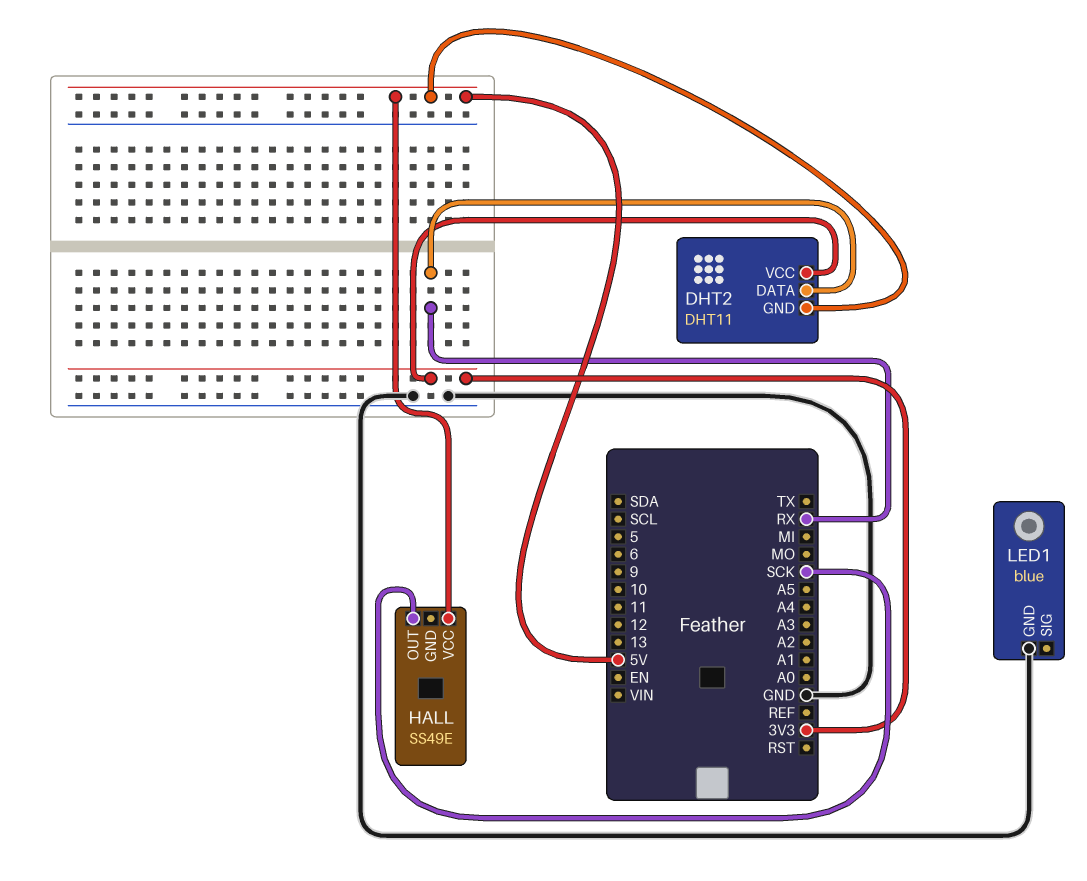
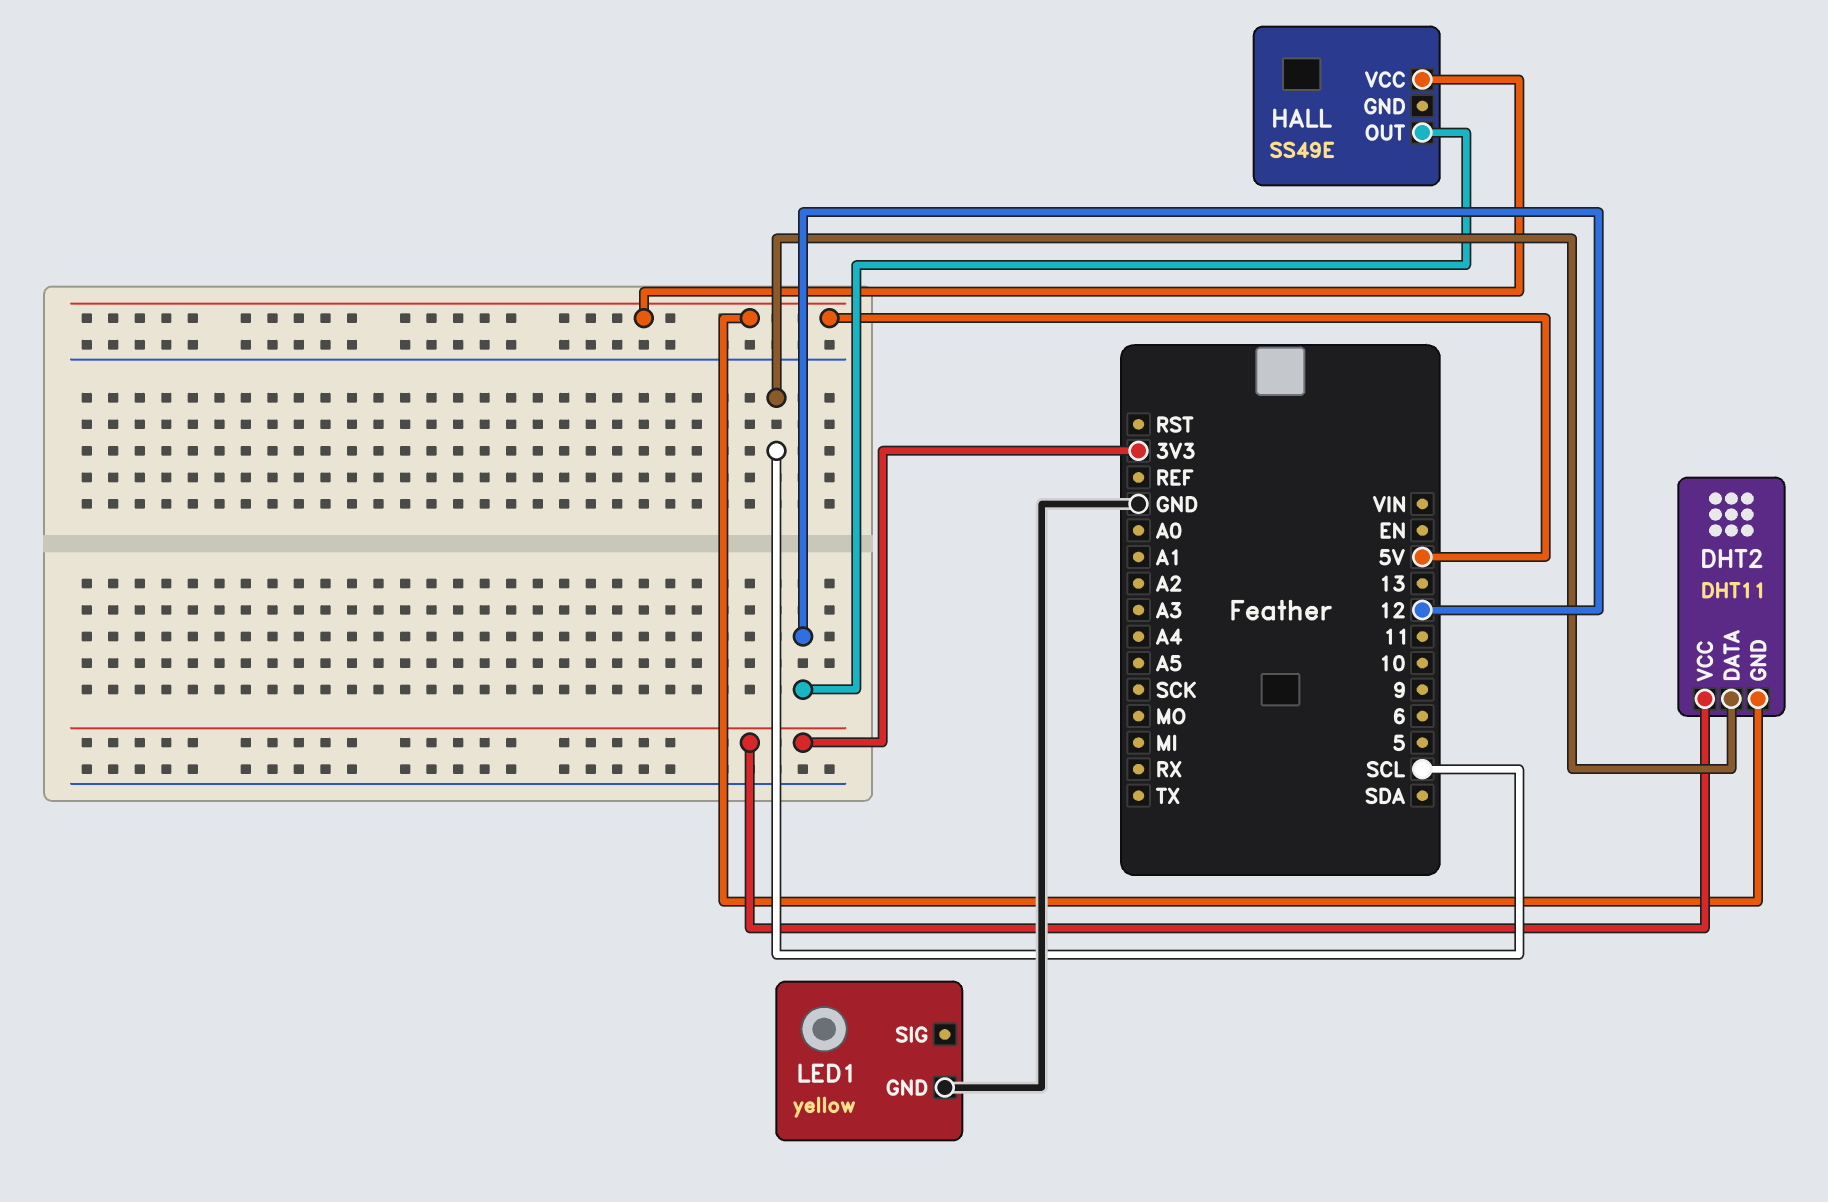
DHT2 pin DATA: RX -> SCL
HALL pin OUT: SCK -> 12
LED1: blue -> yellow

